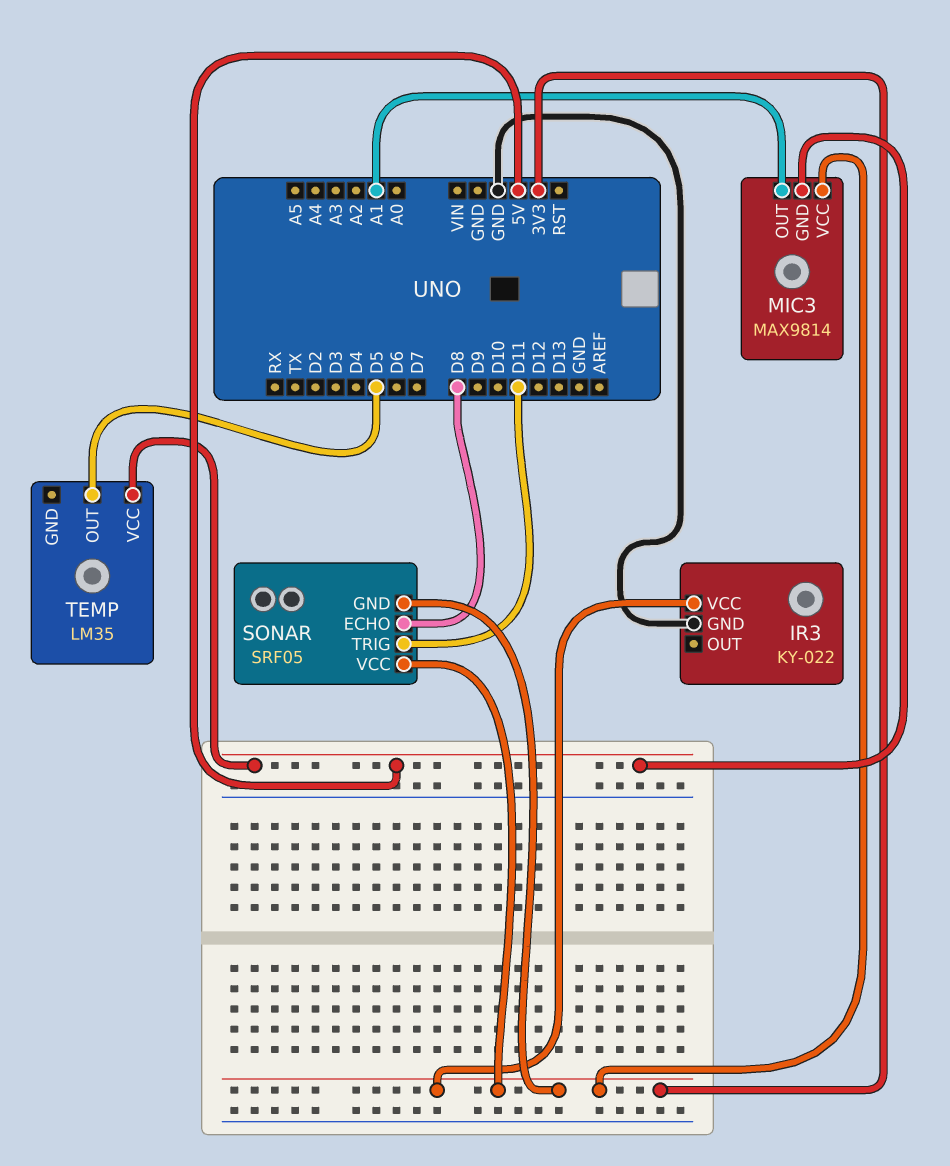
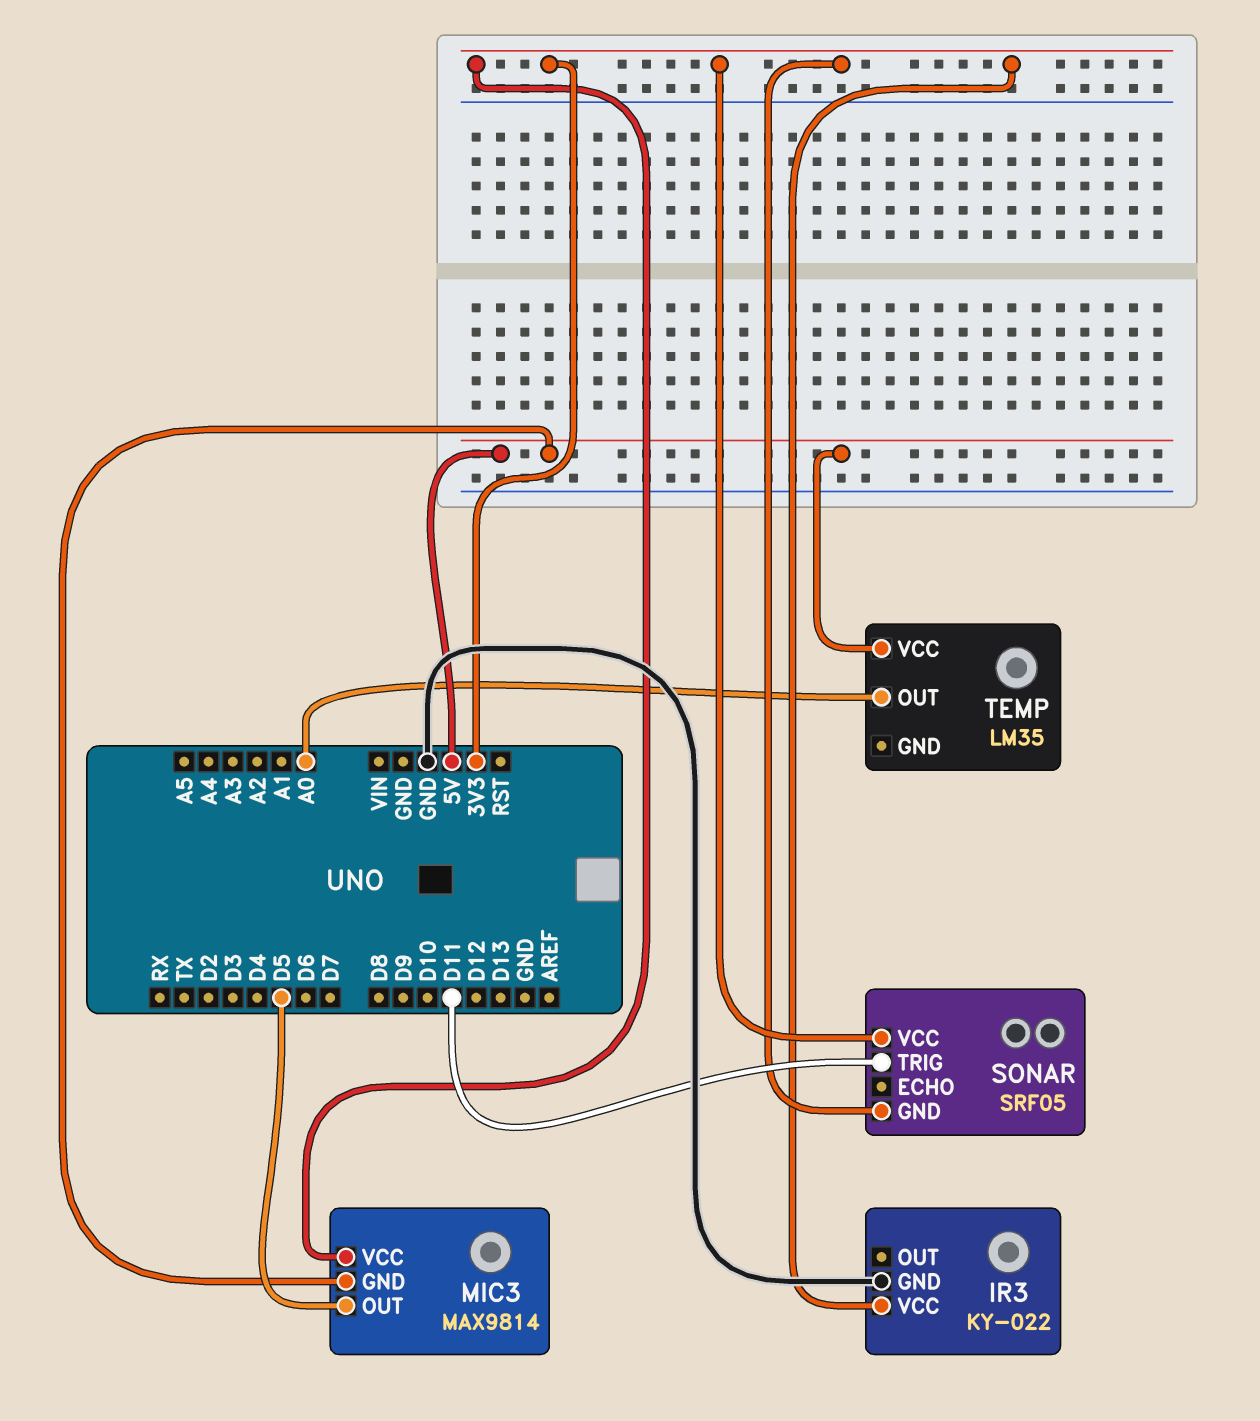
MIC3 pin OUT: A1 -> D5
SONAR pin ECHO: D8 -> none
TEMP pin OUT: D5 -> A0

